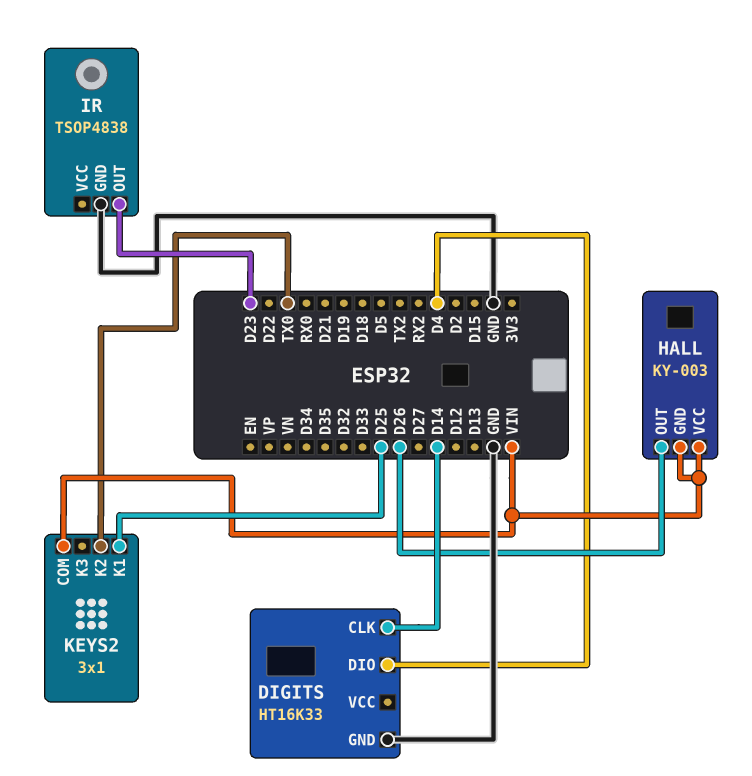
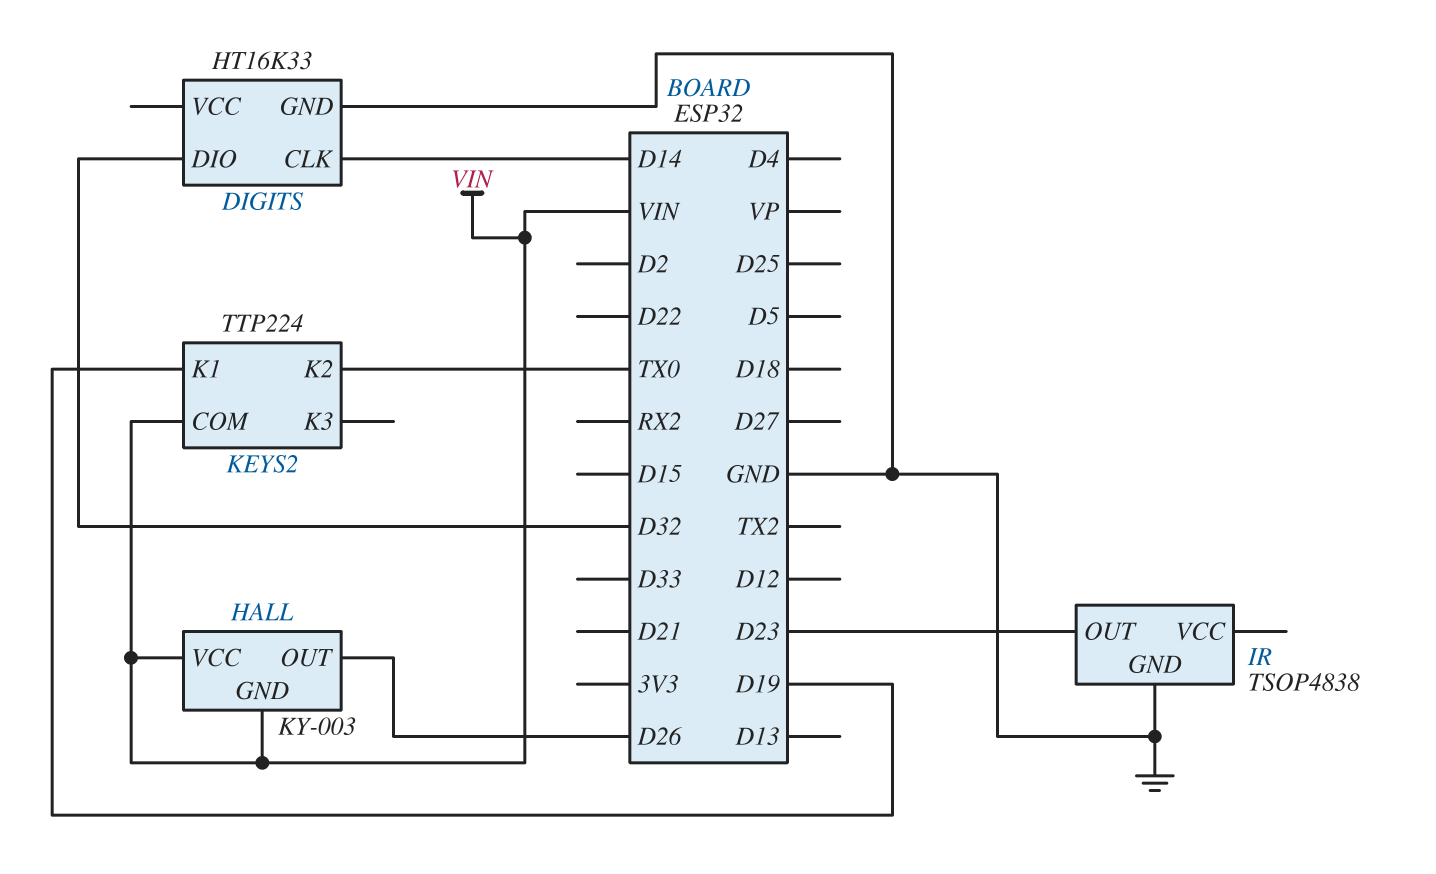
DIGITS pin DIO: D4 -> D32
KEYS2: 3x1 -> TTP224
KEYS2 pin K1: D25 -> D19

